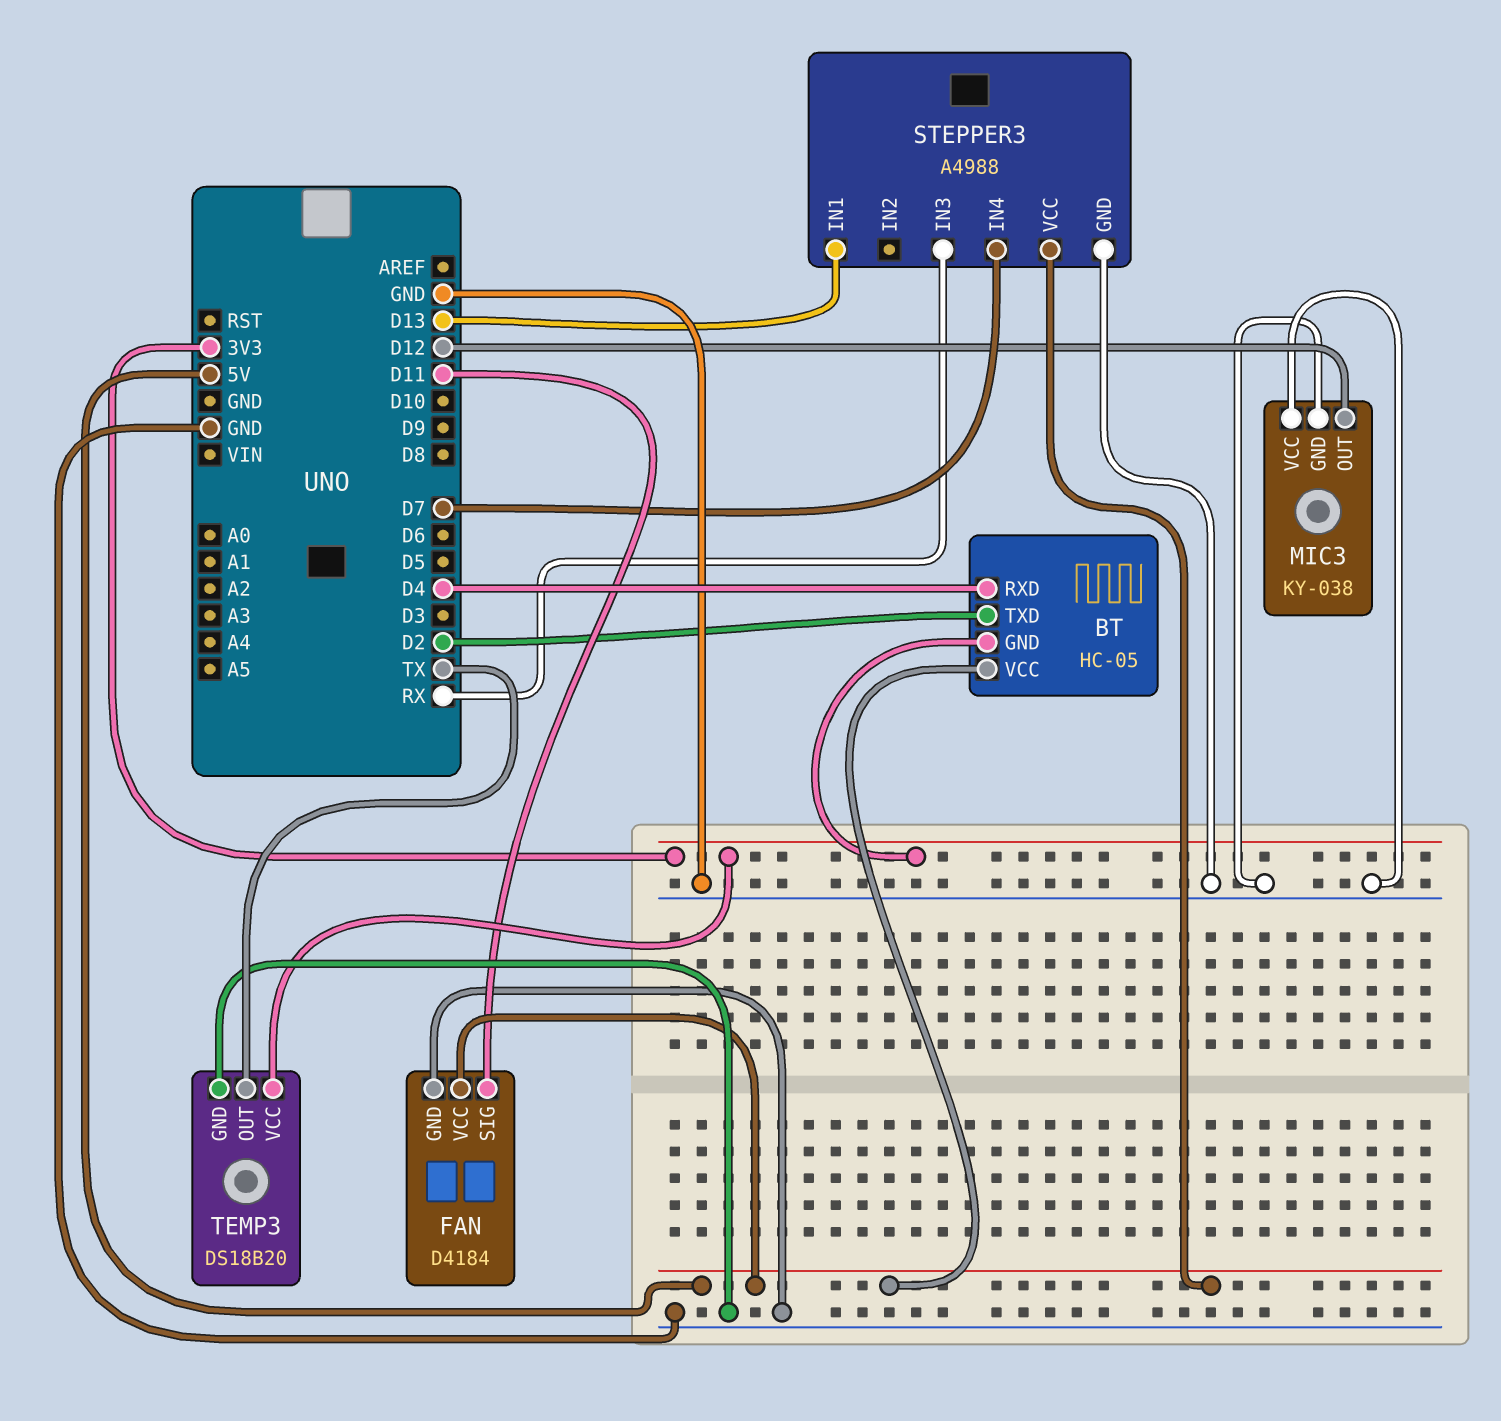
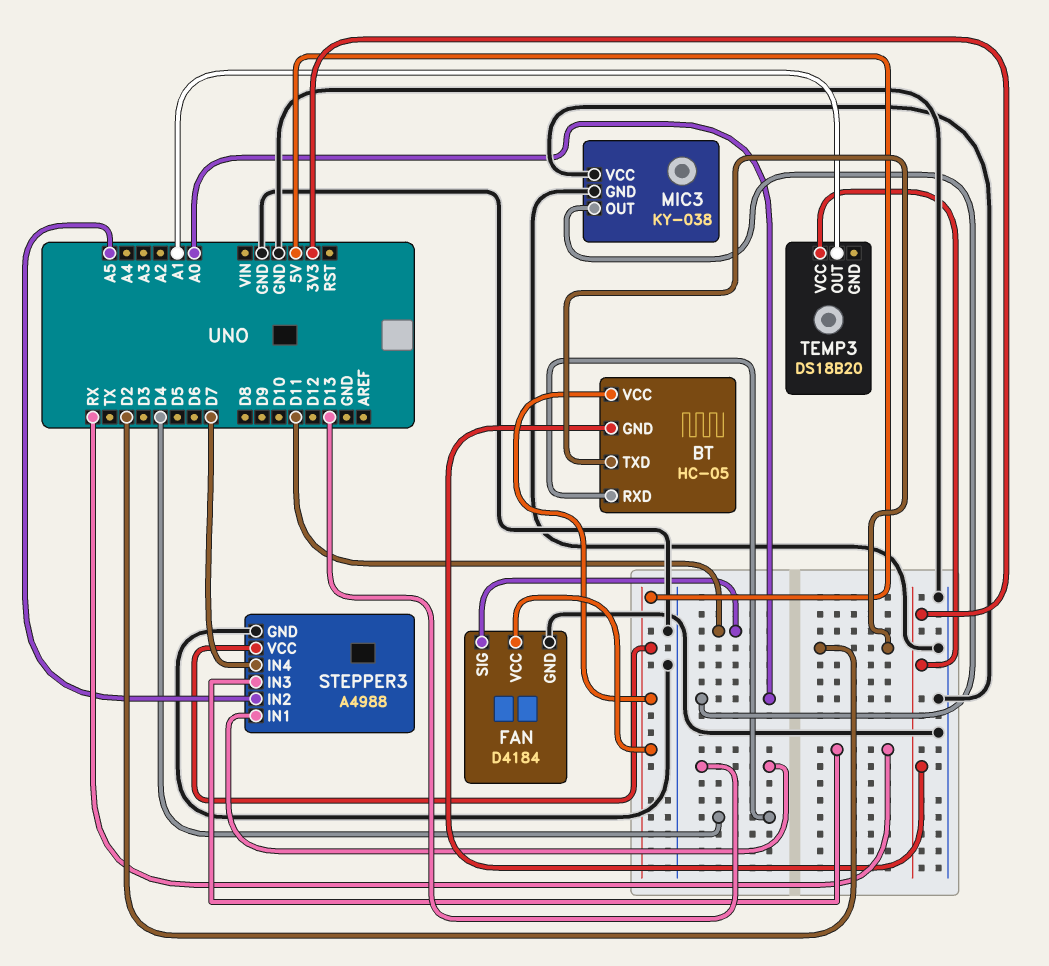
MIC3 pin OUT: D12 -> A0
STEPPER3 pin IN2: none -> A5
TEMP3 pin GND: GND -> none
TEMP3 pin OUT: TX -> A1

